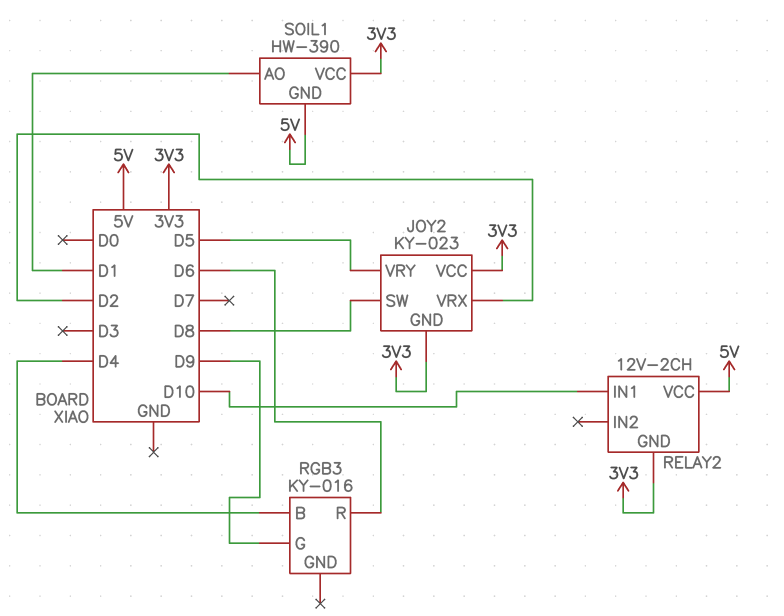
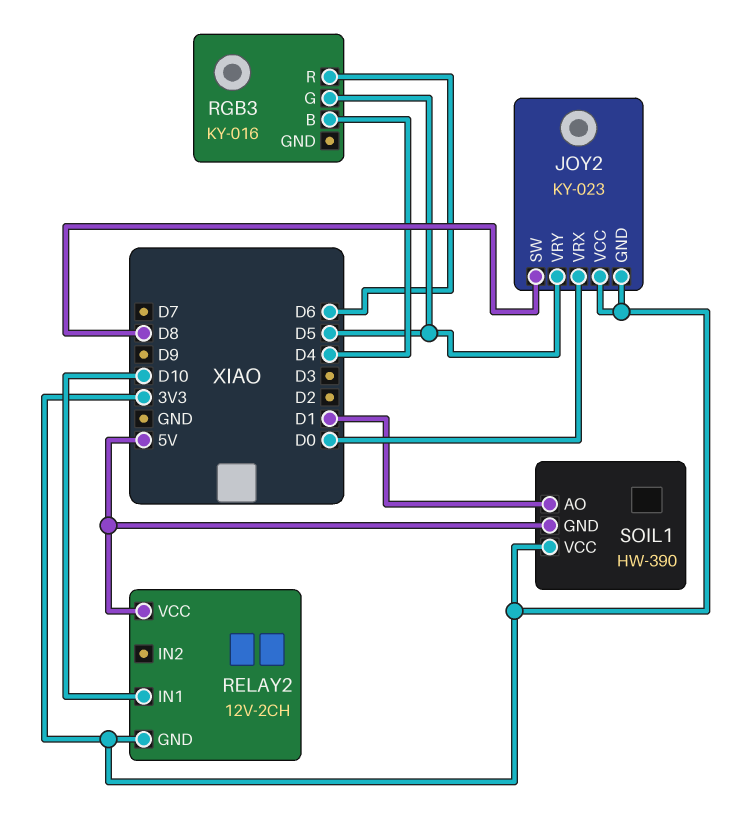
JOY2 pin VRX: D2 -> D0
RGB3 pin G: D9 -> D5

